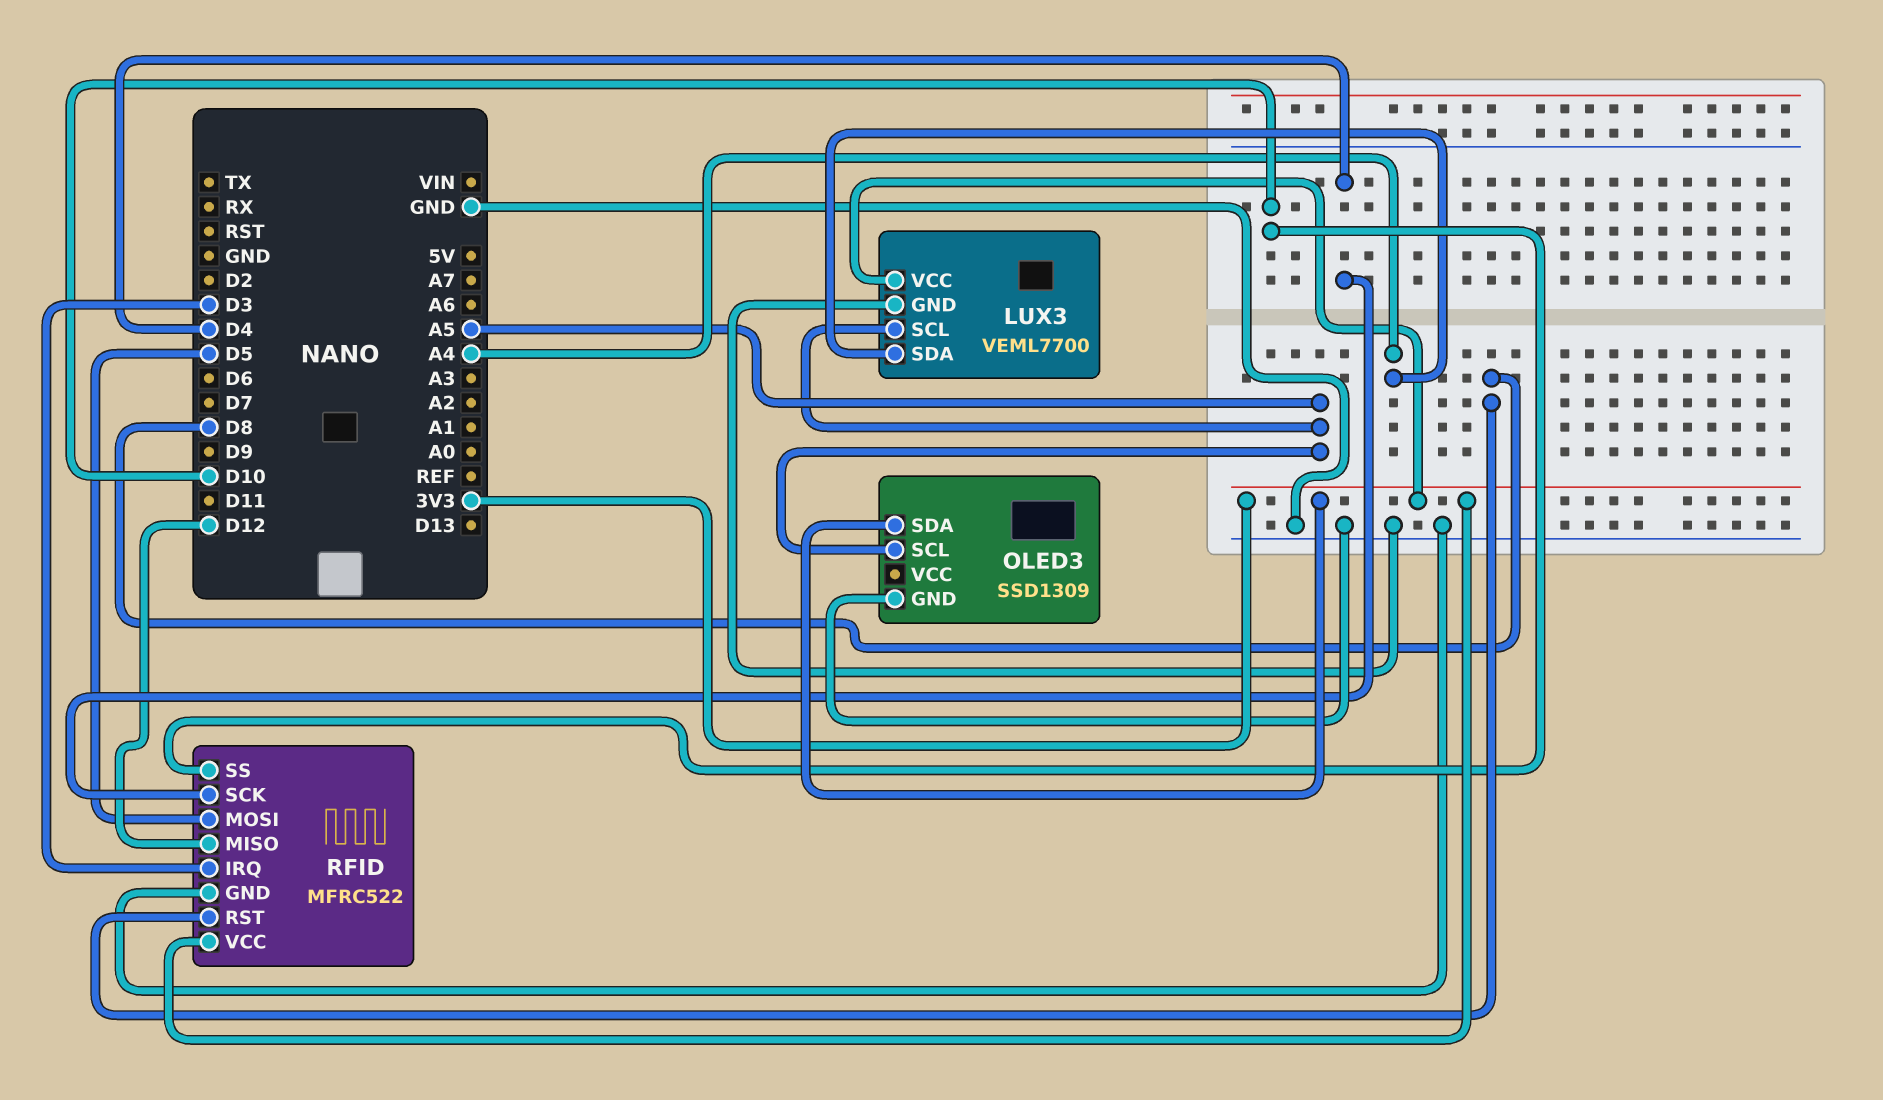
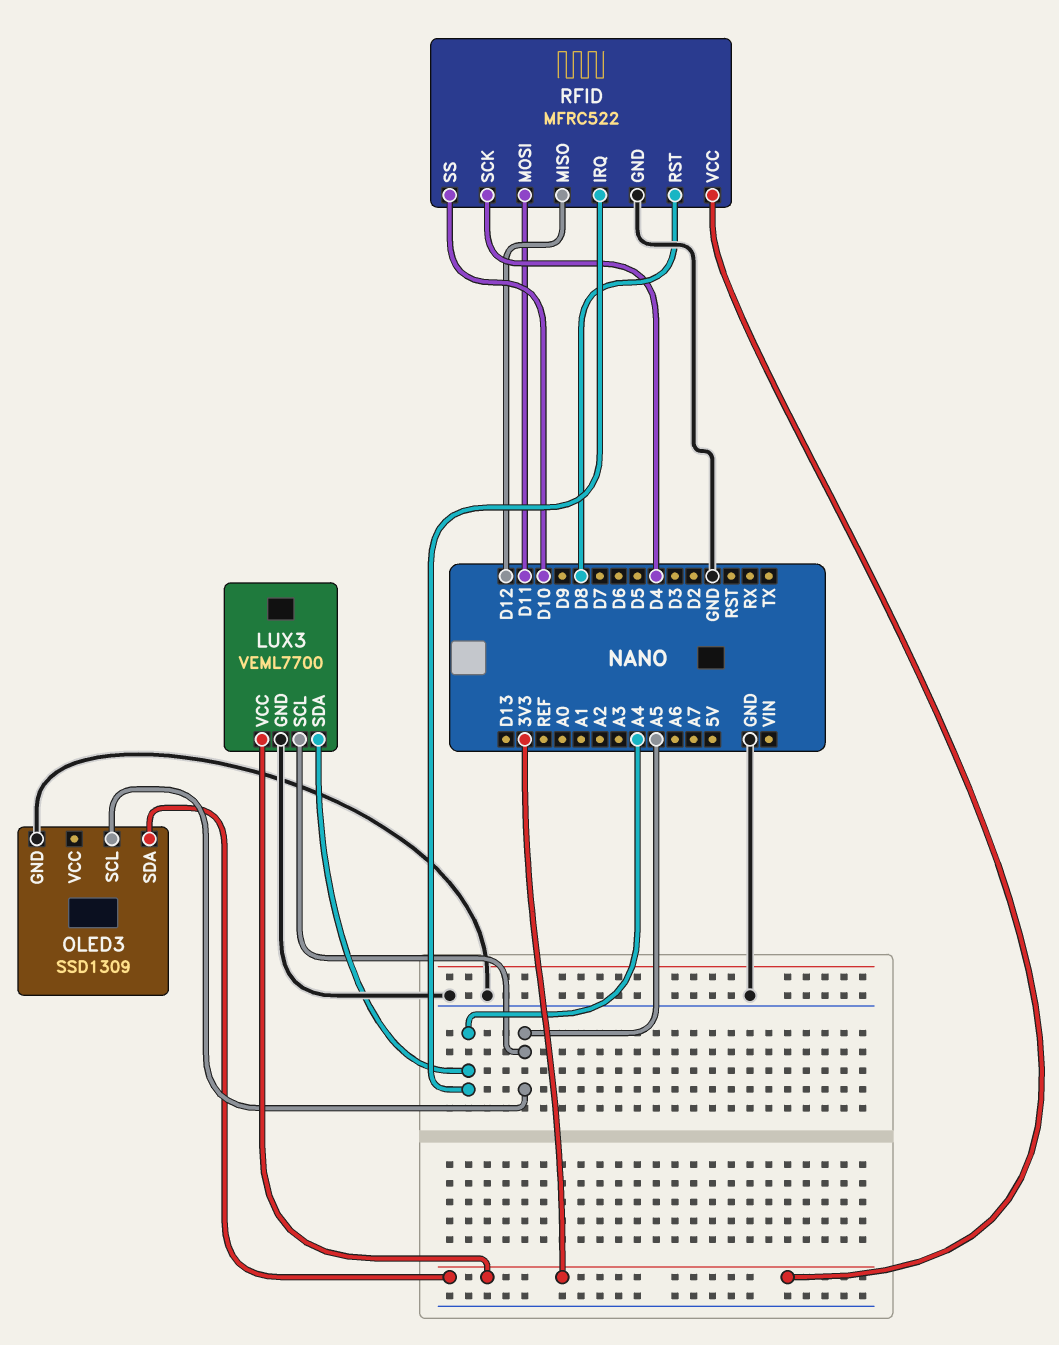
RFID pin IRQ: D3 -> A4
RFID pin MOSI: D5 -> D11

